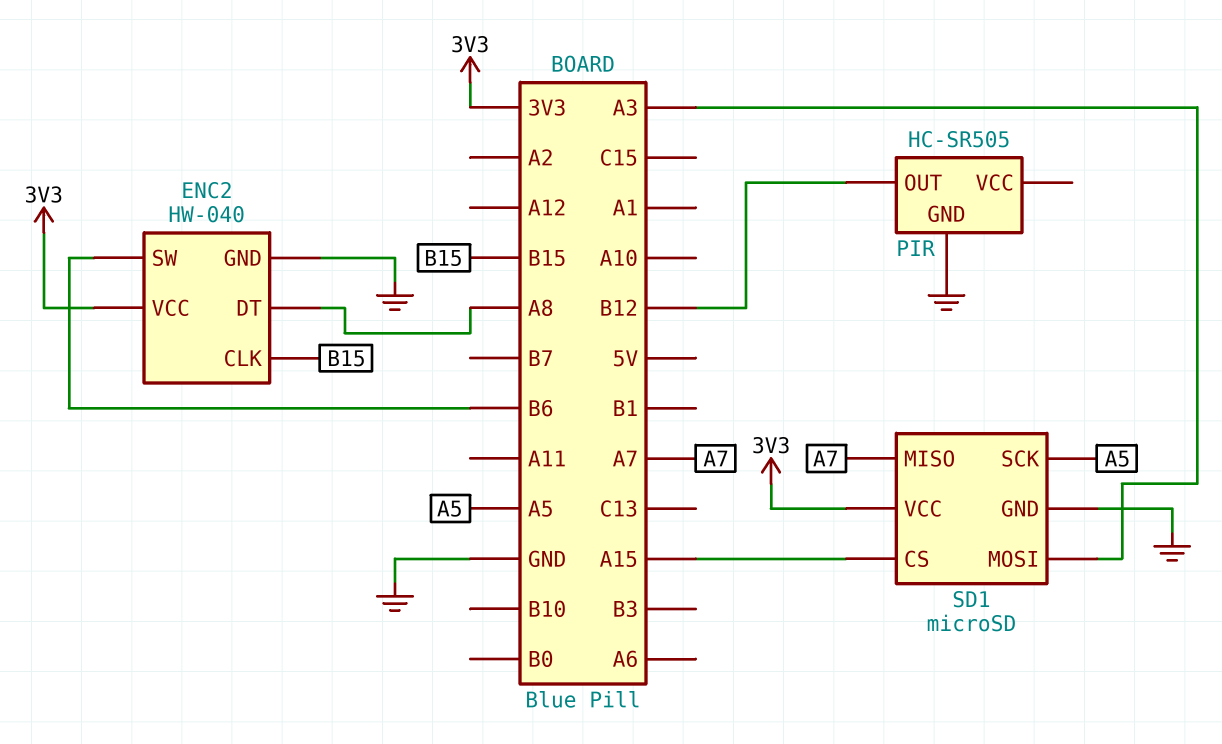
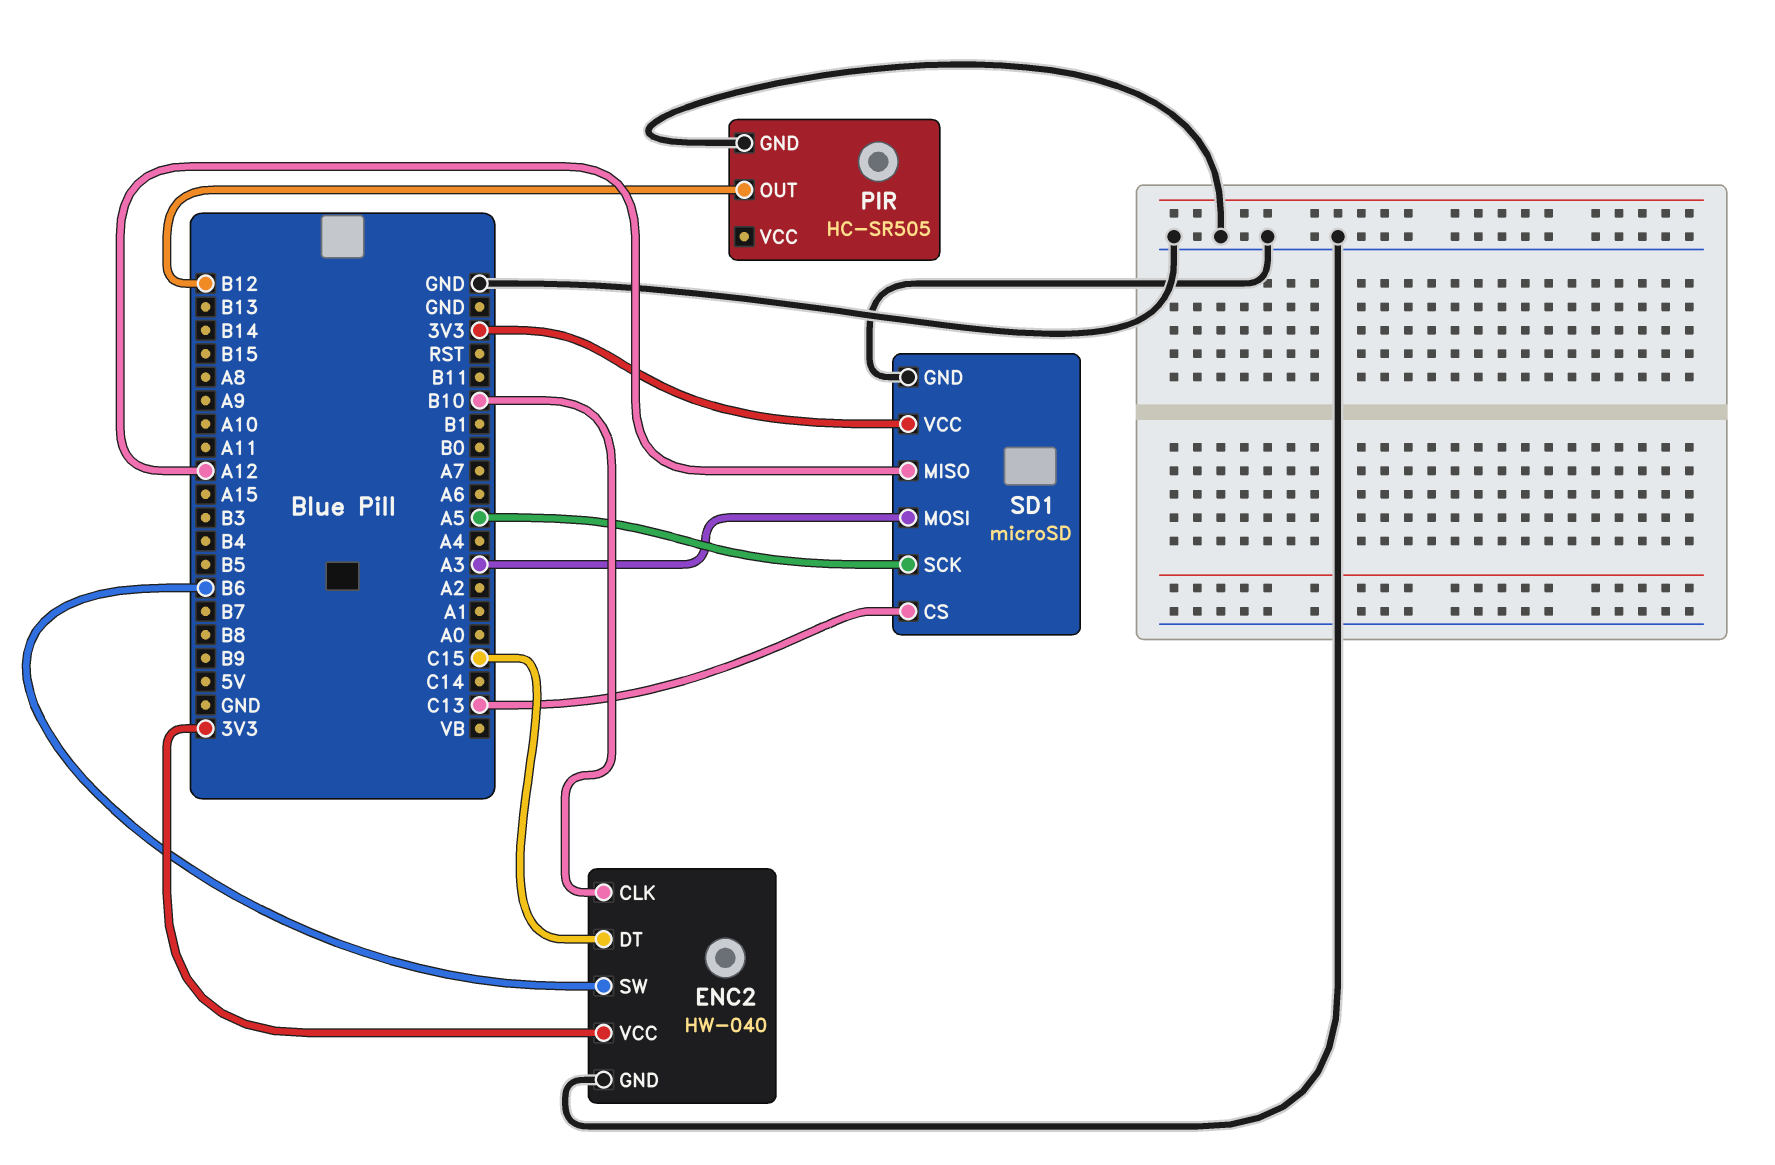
ENC2 pin CLK: B15 -> B10
ENC2 pin DT: A8 -> C15
SD1 pin CS: A15 -> C13
SD1 pin MISO: A7 -> A12

